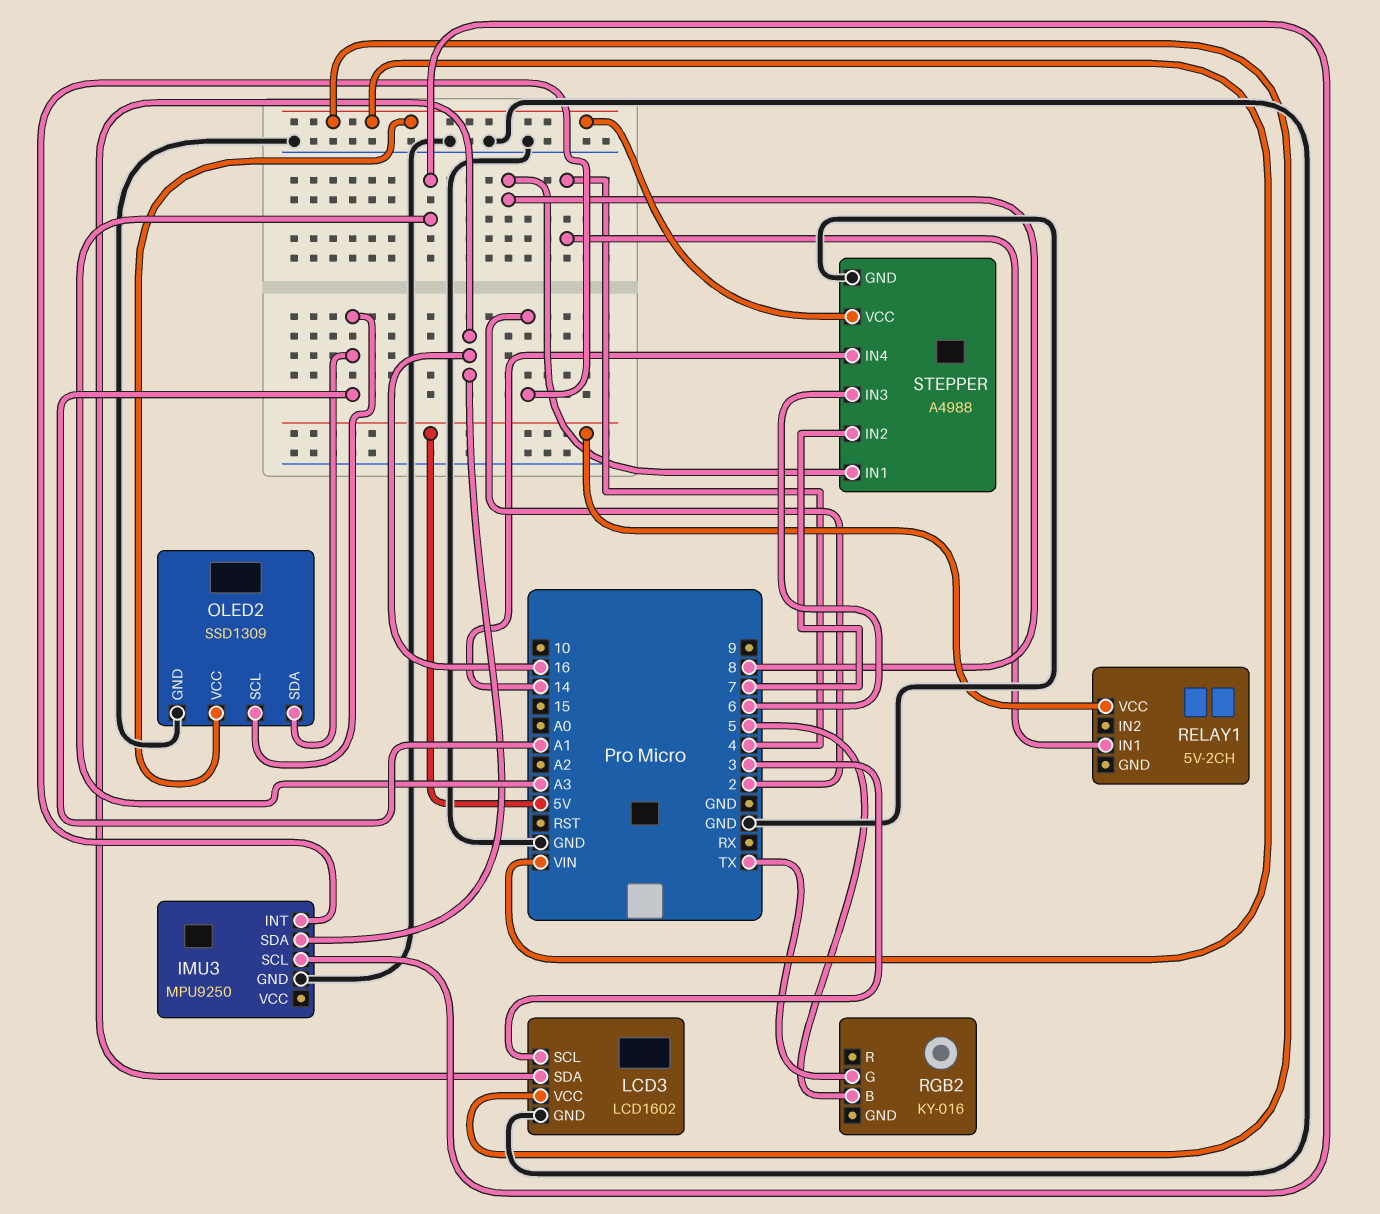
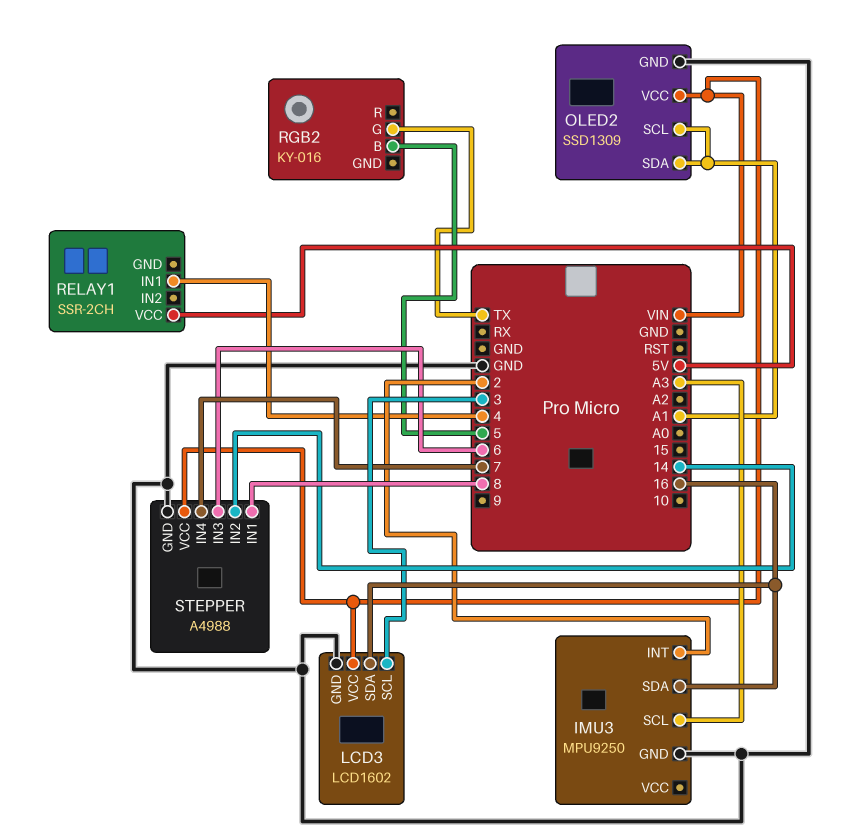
RELAY1: 5V-2CH -> SSR-2CH
STEPPER pin IN2: 7 -> 14
STEPPER pin IN4: 14 -> 7

